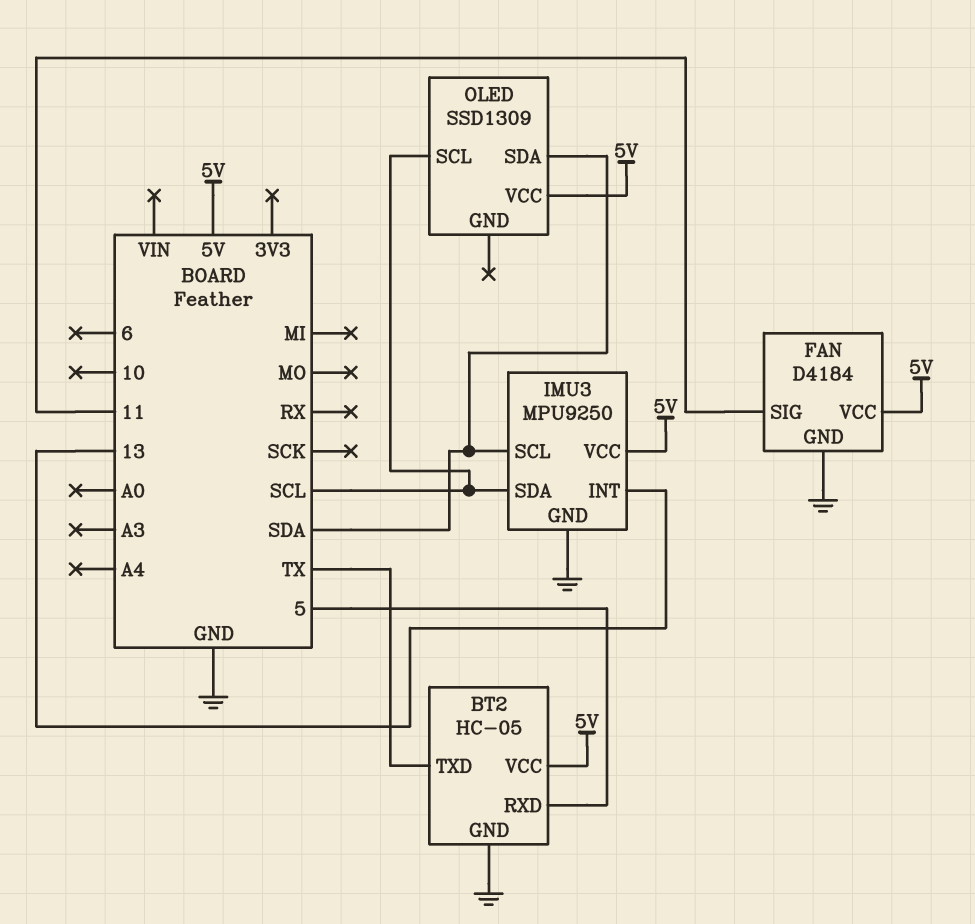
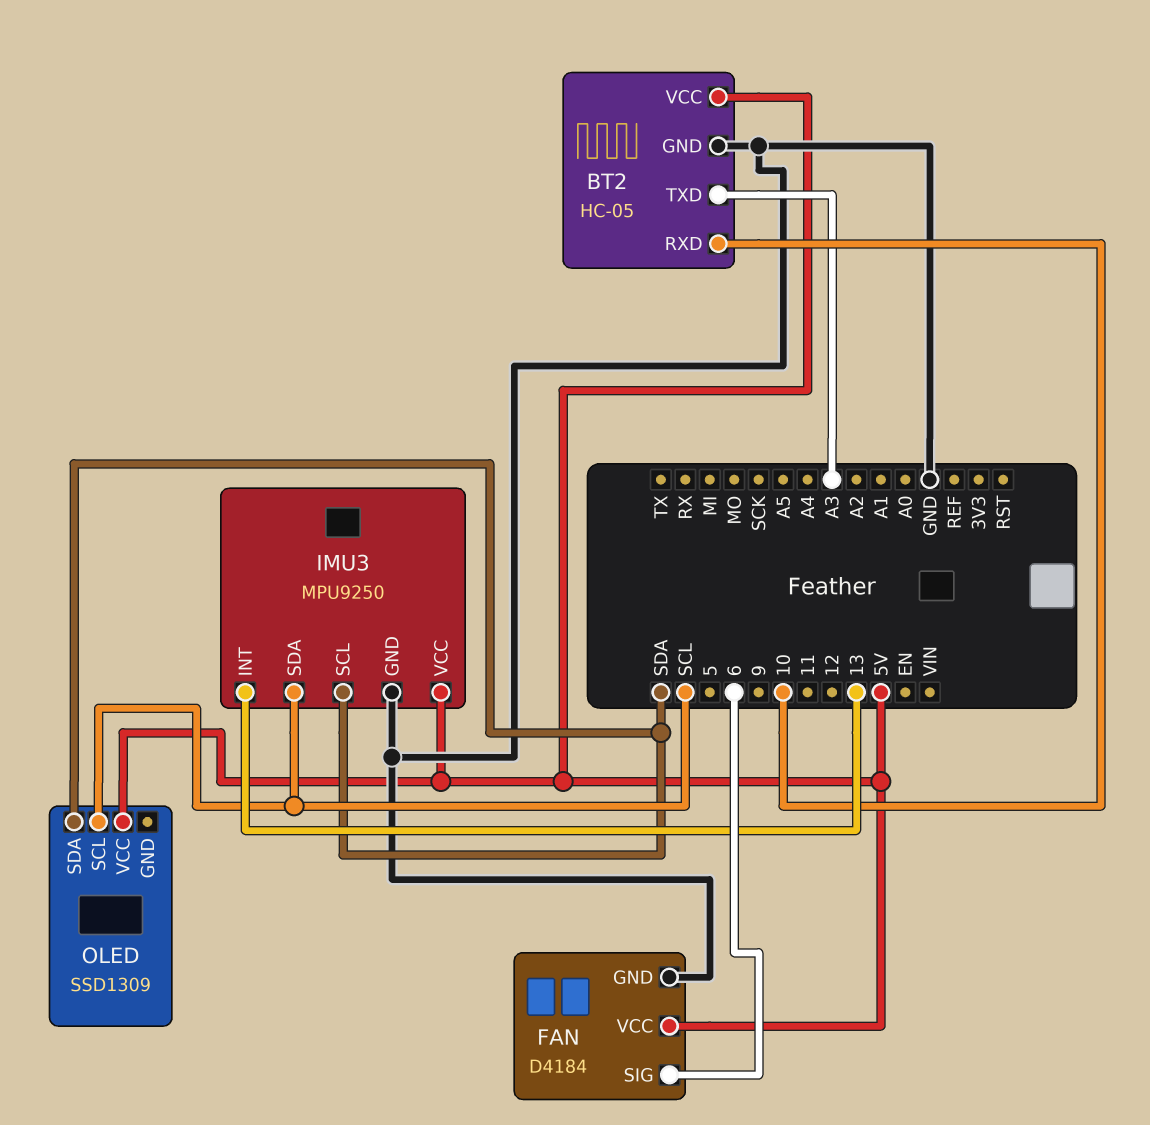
BT2 pin RXD: 5 -> 10
BT2 pin TXD: TX -> A3
FAN pin SIG: 11 -> 6

